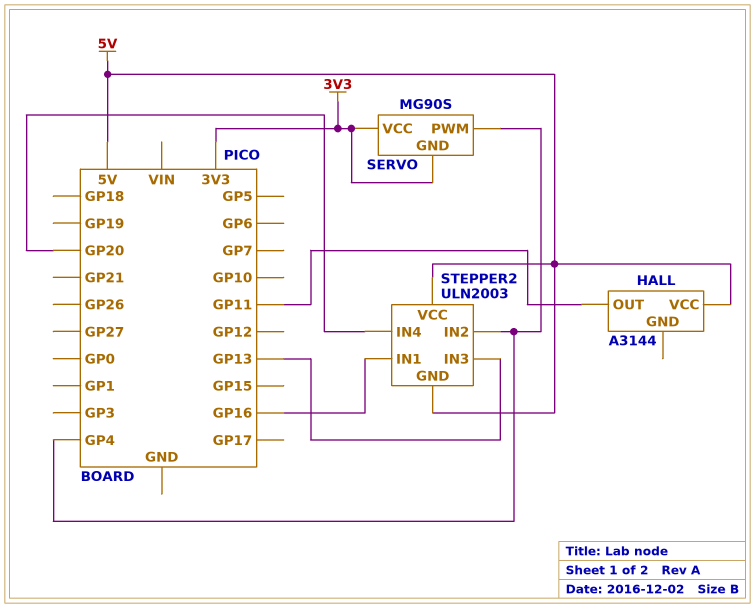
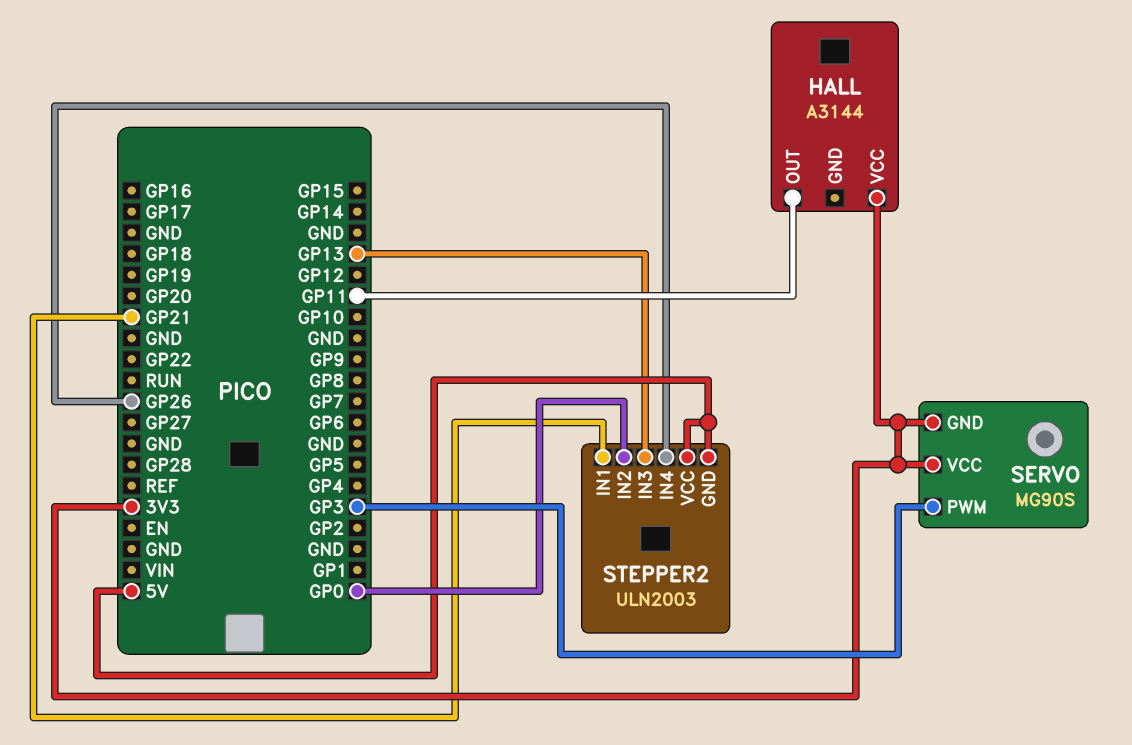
HALL pin VCC: 5V -> 3V3
SERVO pin PWM: GP4 -> GP3
STEPPER2 pin IN1: GP16 -> GP21
STEPPER2 pin IN2: GP4 -> GP0
STEPPER2 pin IN4: GP20 -> GP26

